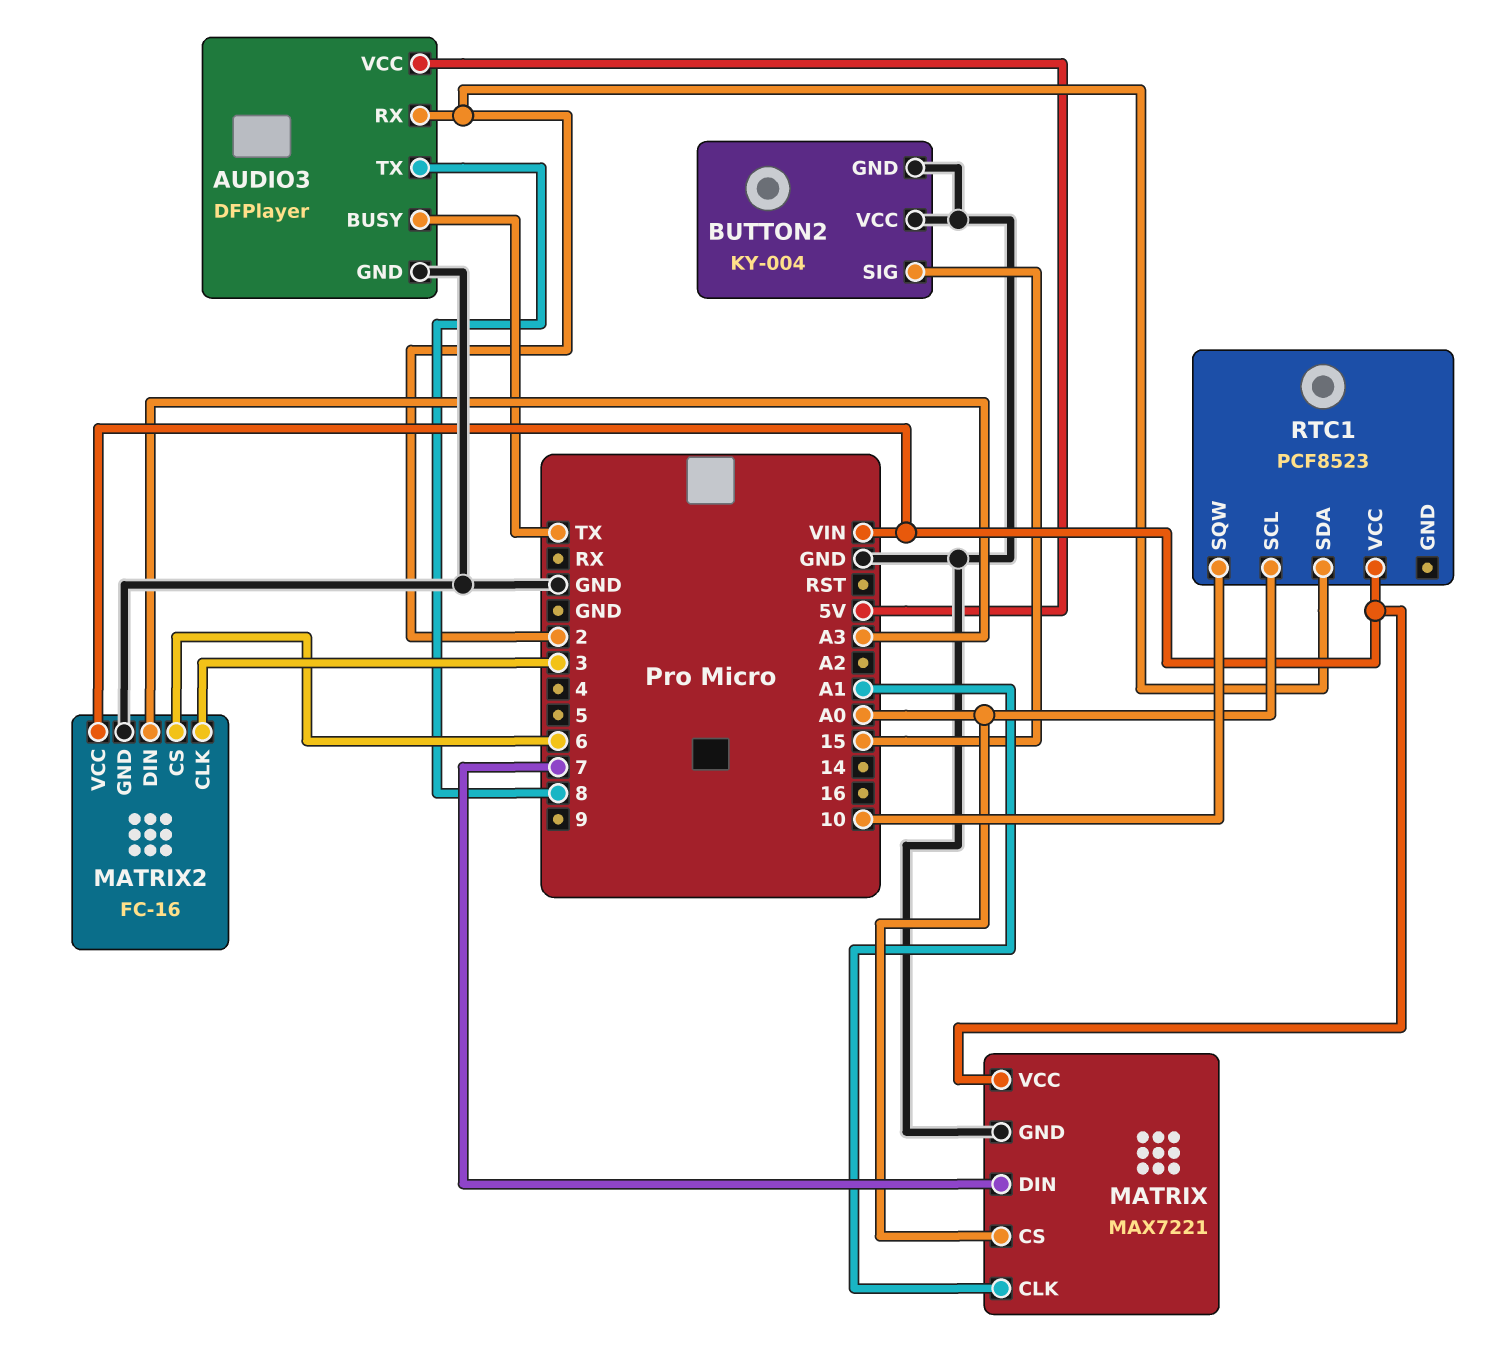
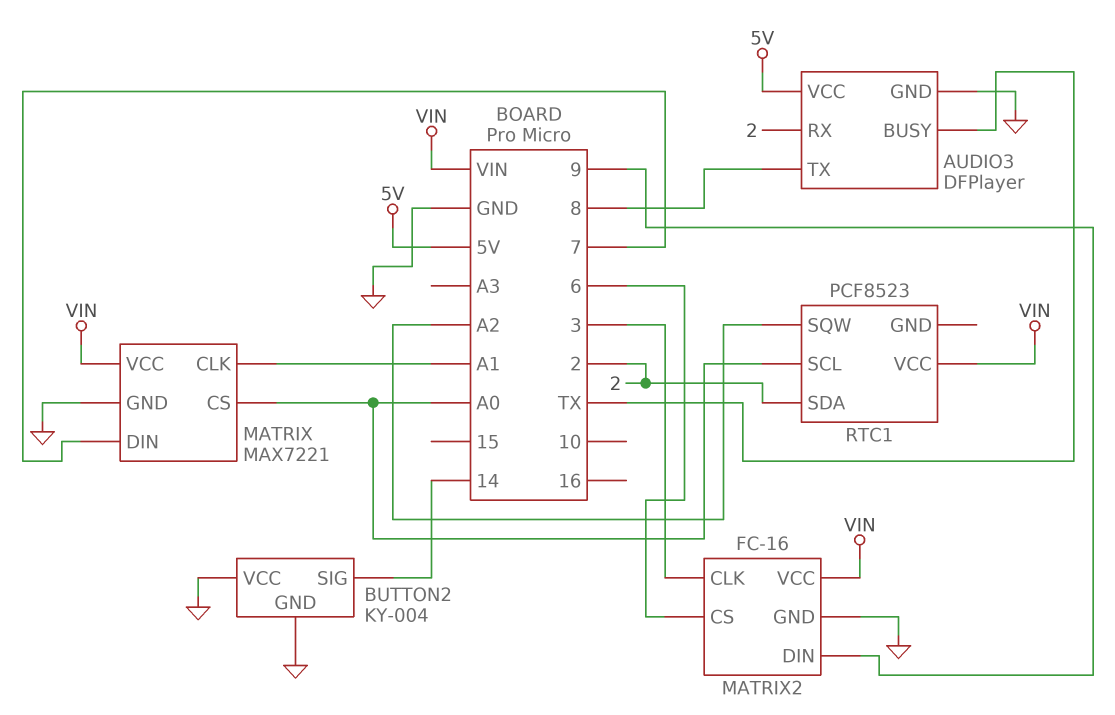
BUTTON2 pin SIG: 15 -> 14
MATRIX2 pin DIN: A3 -> 9
RTC1 pin SQW: 10 -> A2

